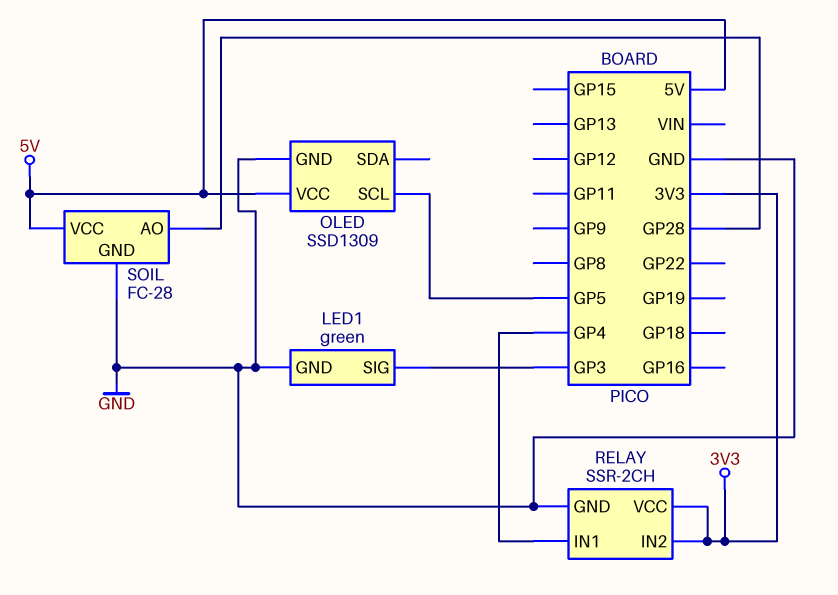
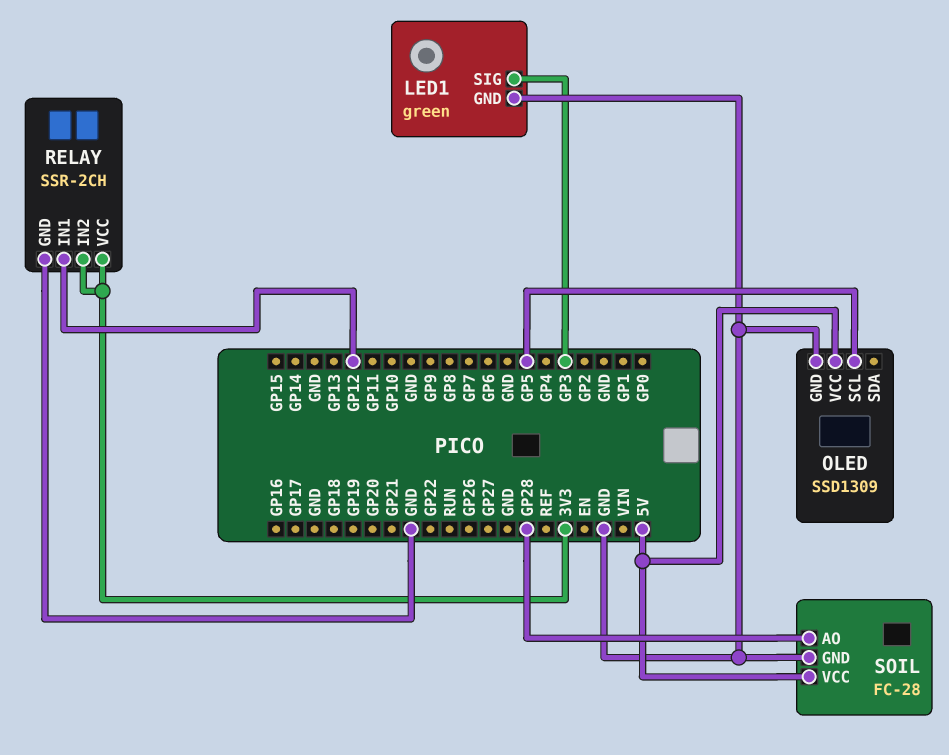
RELAY pin IN1: GP4 -> GP12

